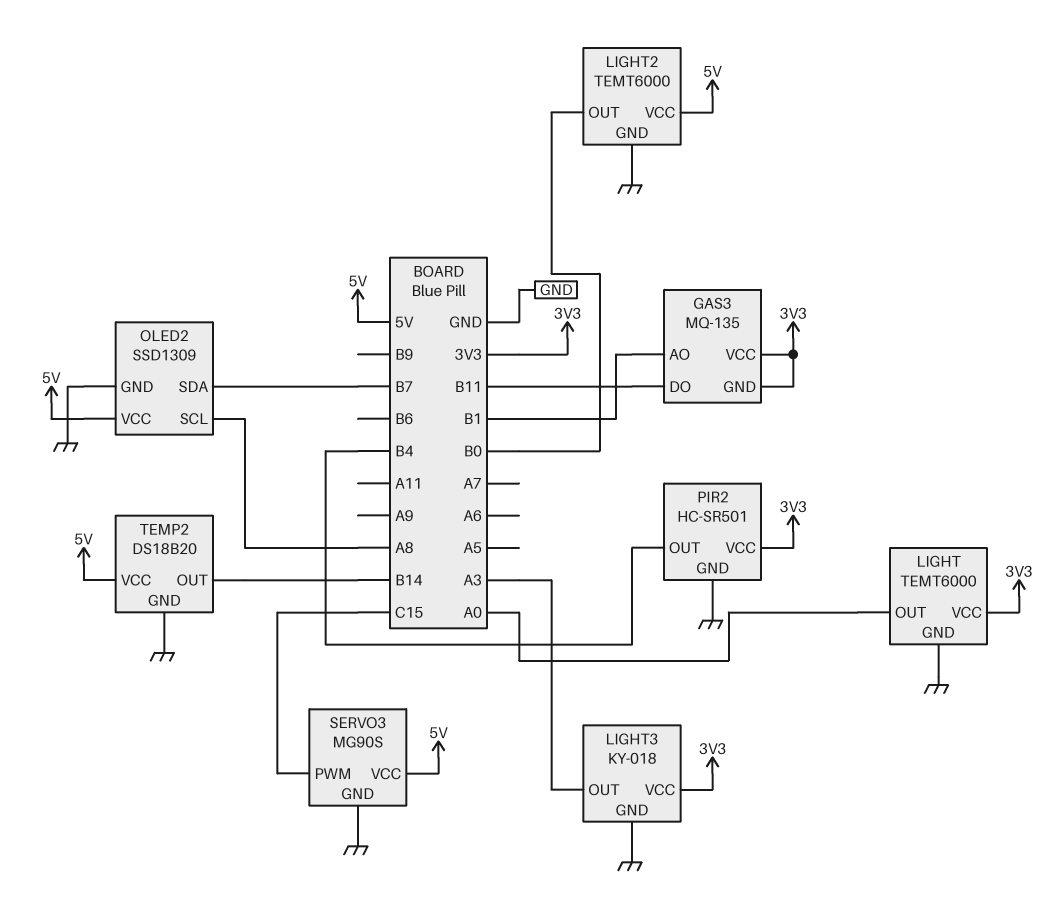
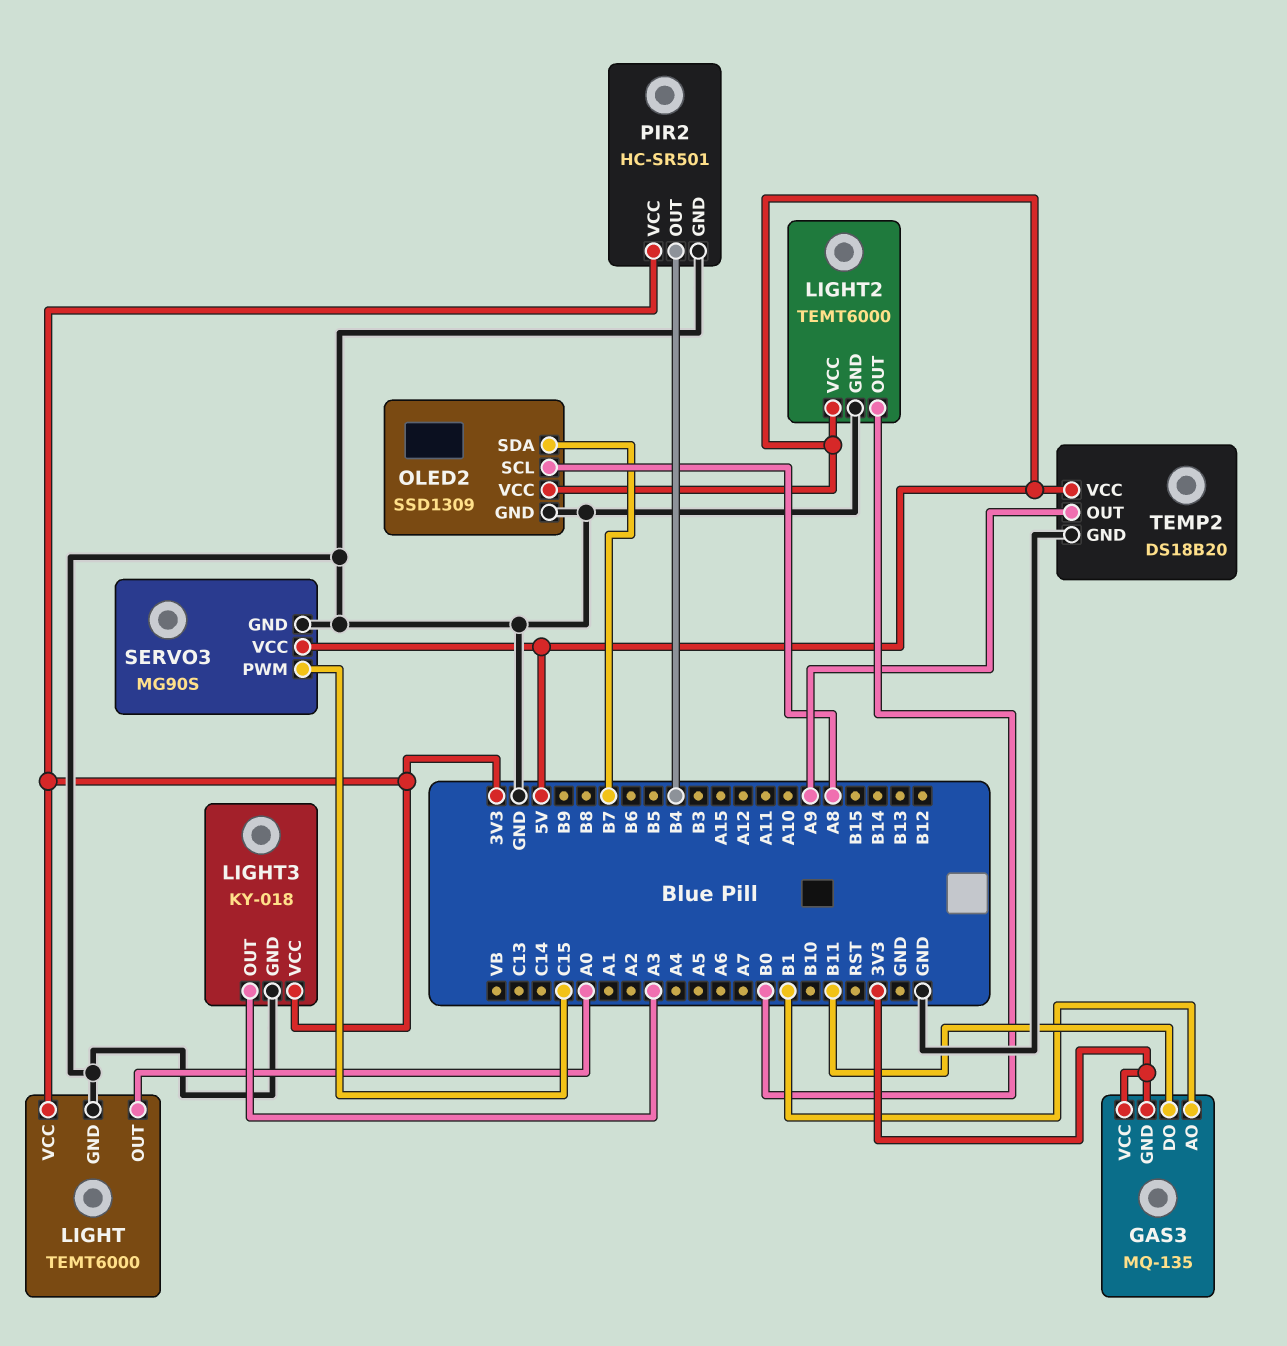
TEMP2 pin OUT: B14 -> A9

